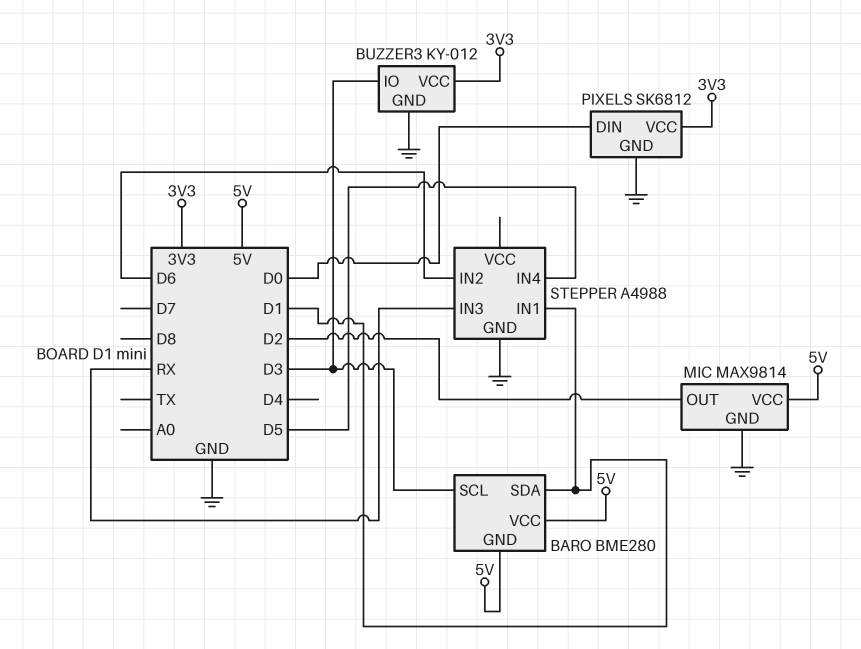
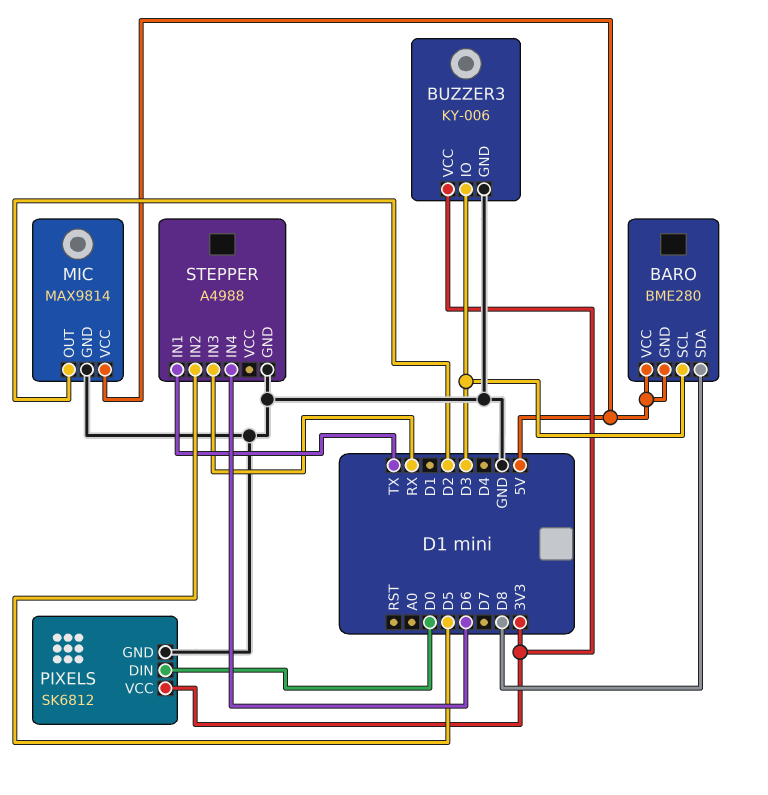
BARO pin SDA: D1 -> D8
BUZZER3: KY-012 -> KY-006
STEPPER pin IN1: D1 -> TX
STEPPER pin IN2: D6 -> D5
STEPPER pin IN4: D5 -> D6

